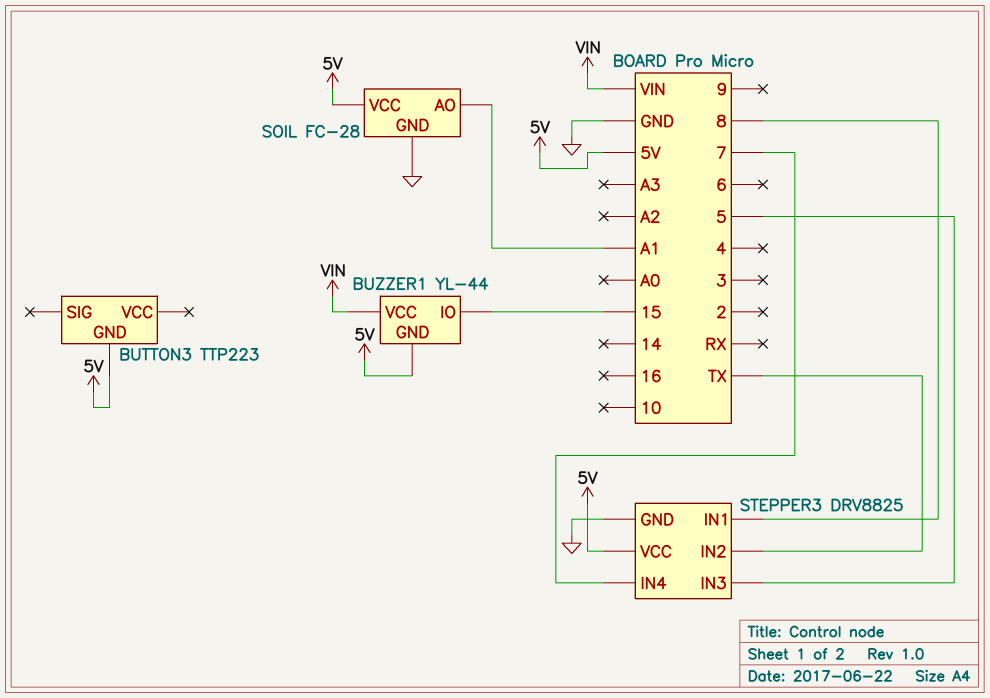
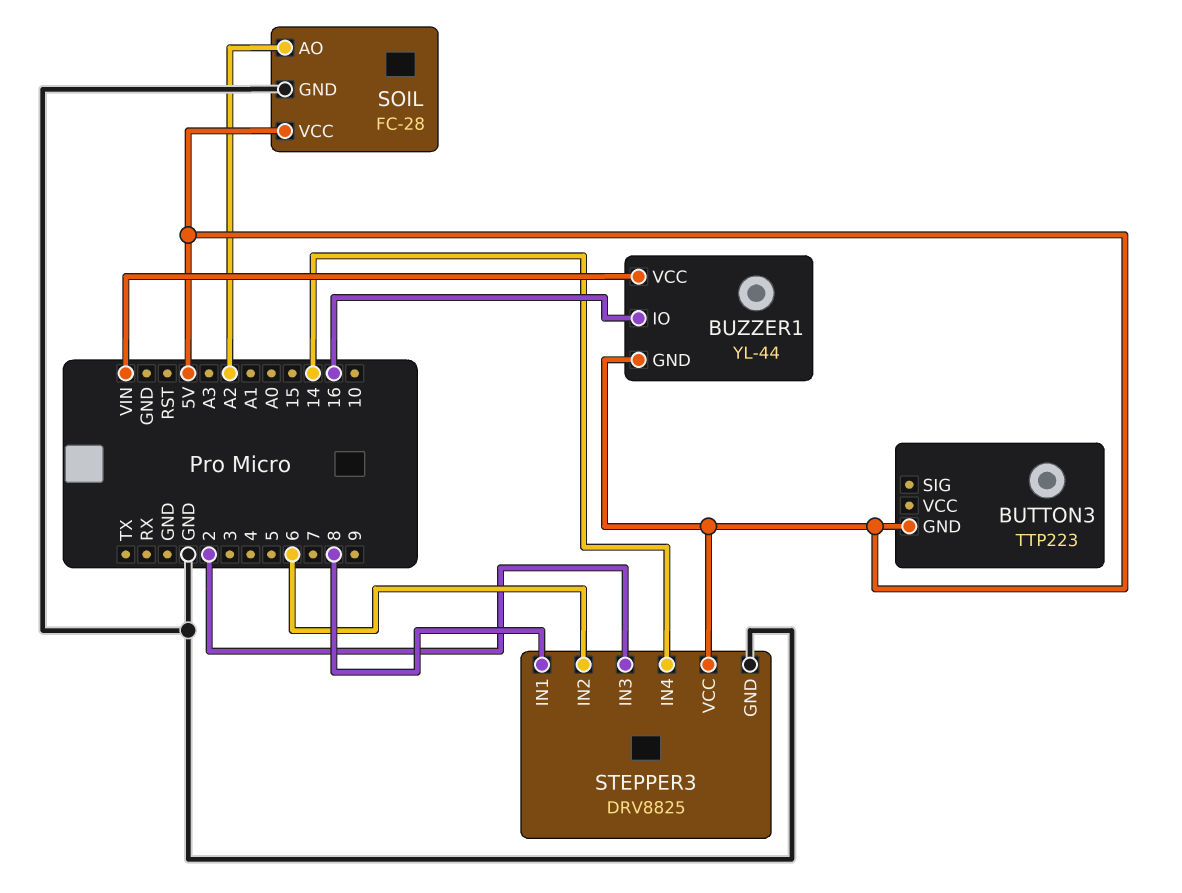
BUZZER1 pin IO: 15 -> 16
SOIL pin AO: A1 -> A2
STEPPER3 pin IN2: TX -> 6
STEPPER3 pin IN3: 5 -> 2
STEPPER3 pin IN4: 7 -> 14

